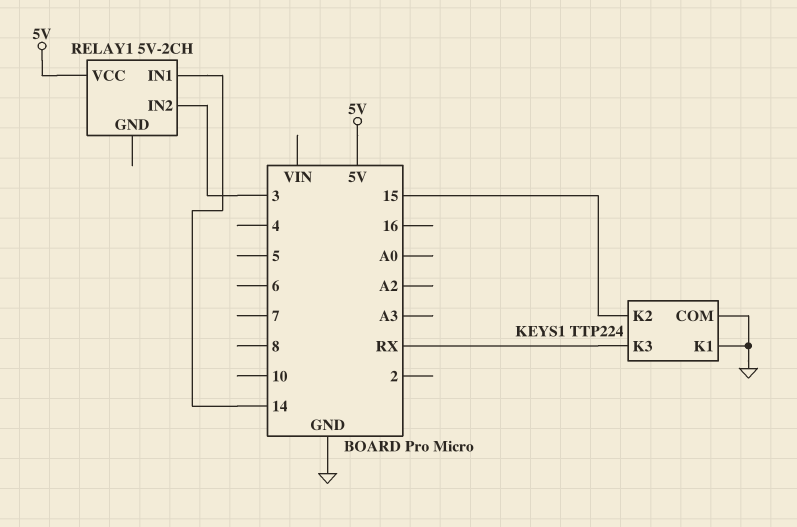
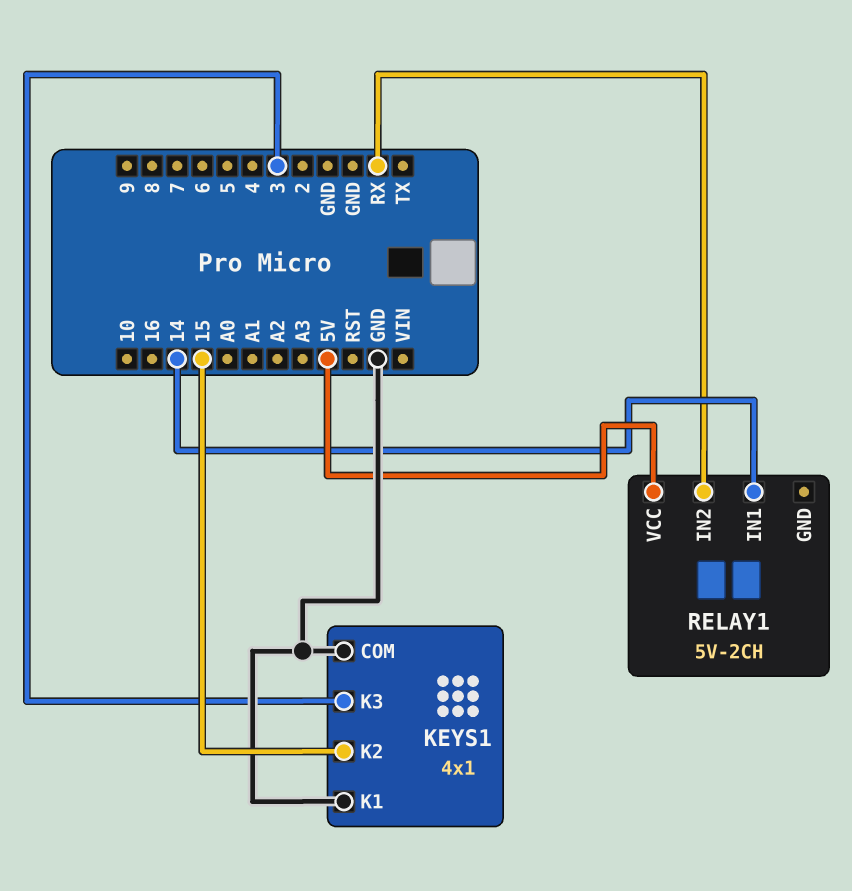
KEYS1: TTP224 -> 4x1
KEYS1 pin K3: RX -> 3
RELAY1 pin IN2: 3 -> RX

